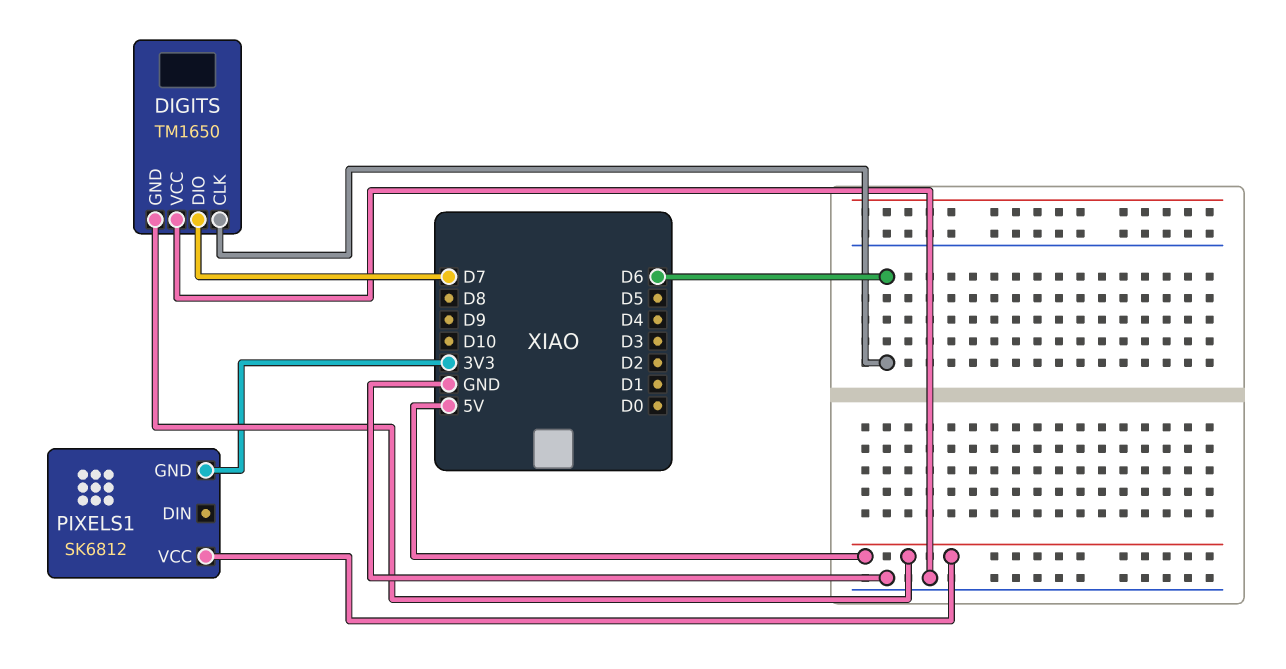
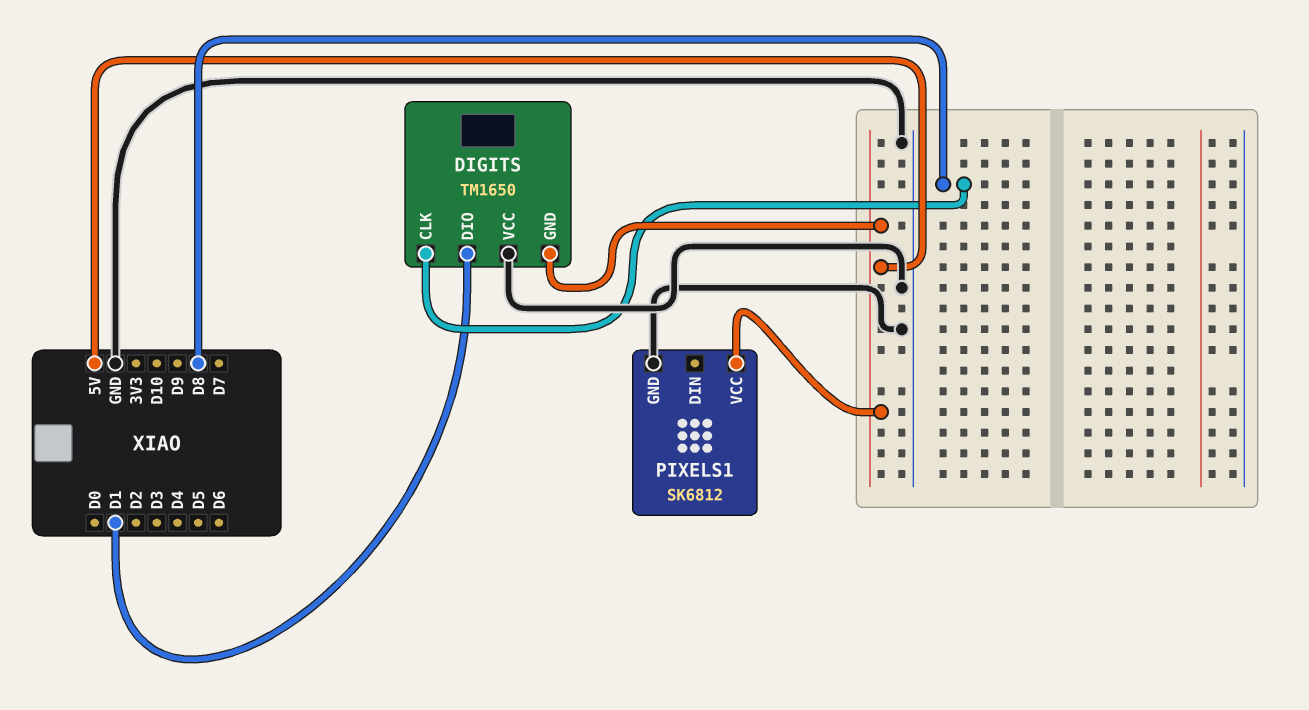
DIGITS pin CLK: D6 -> D8
DIGITS pin DIO: D7 -> D1
PIXELS1 pin GND: 3V3 -> GND

